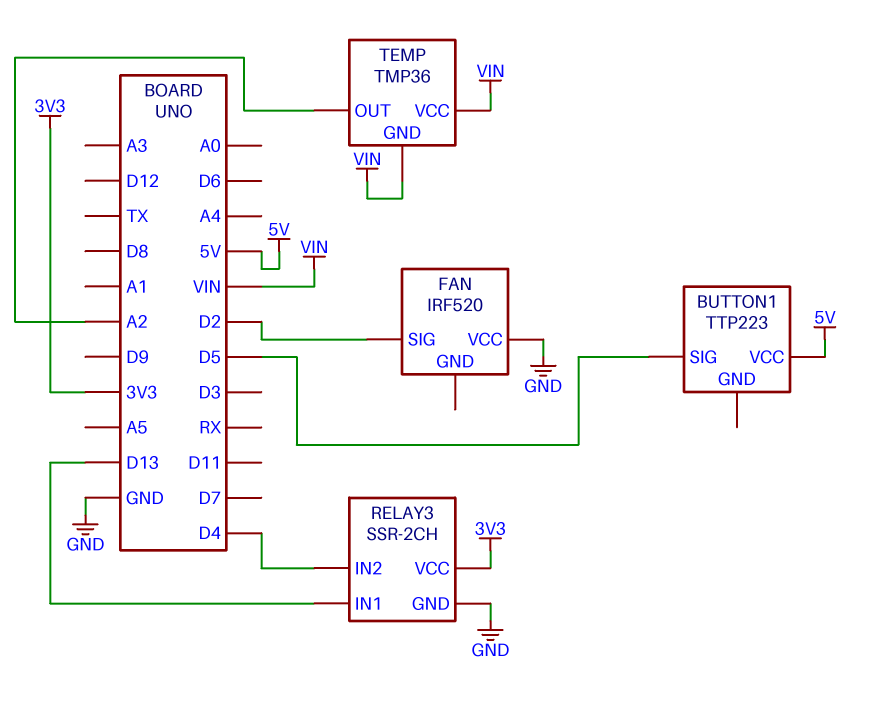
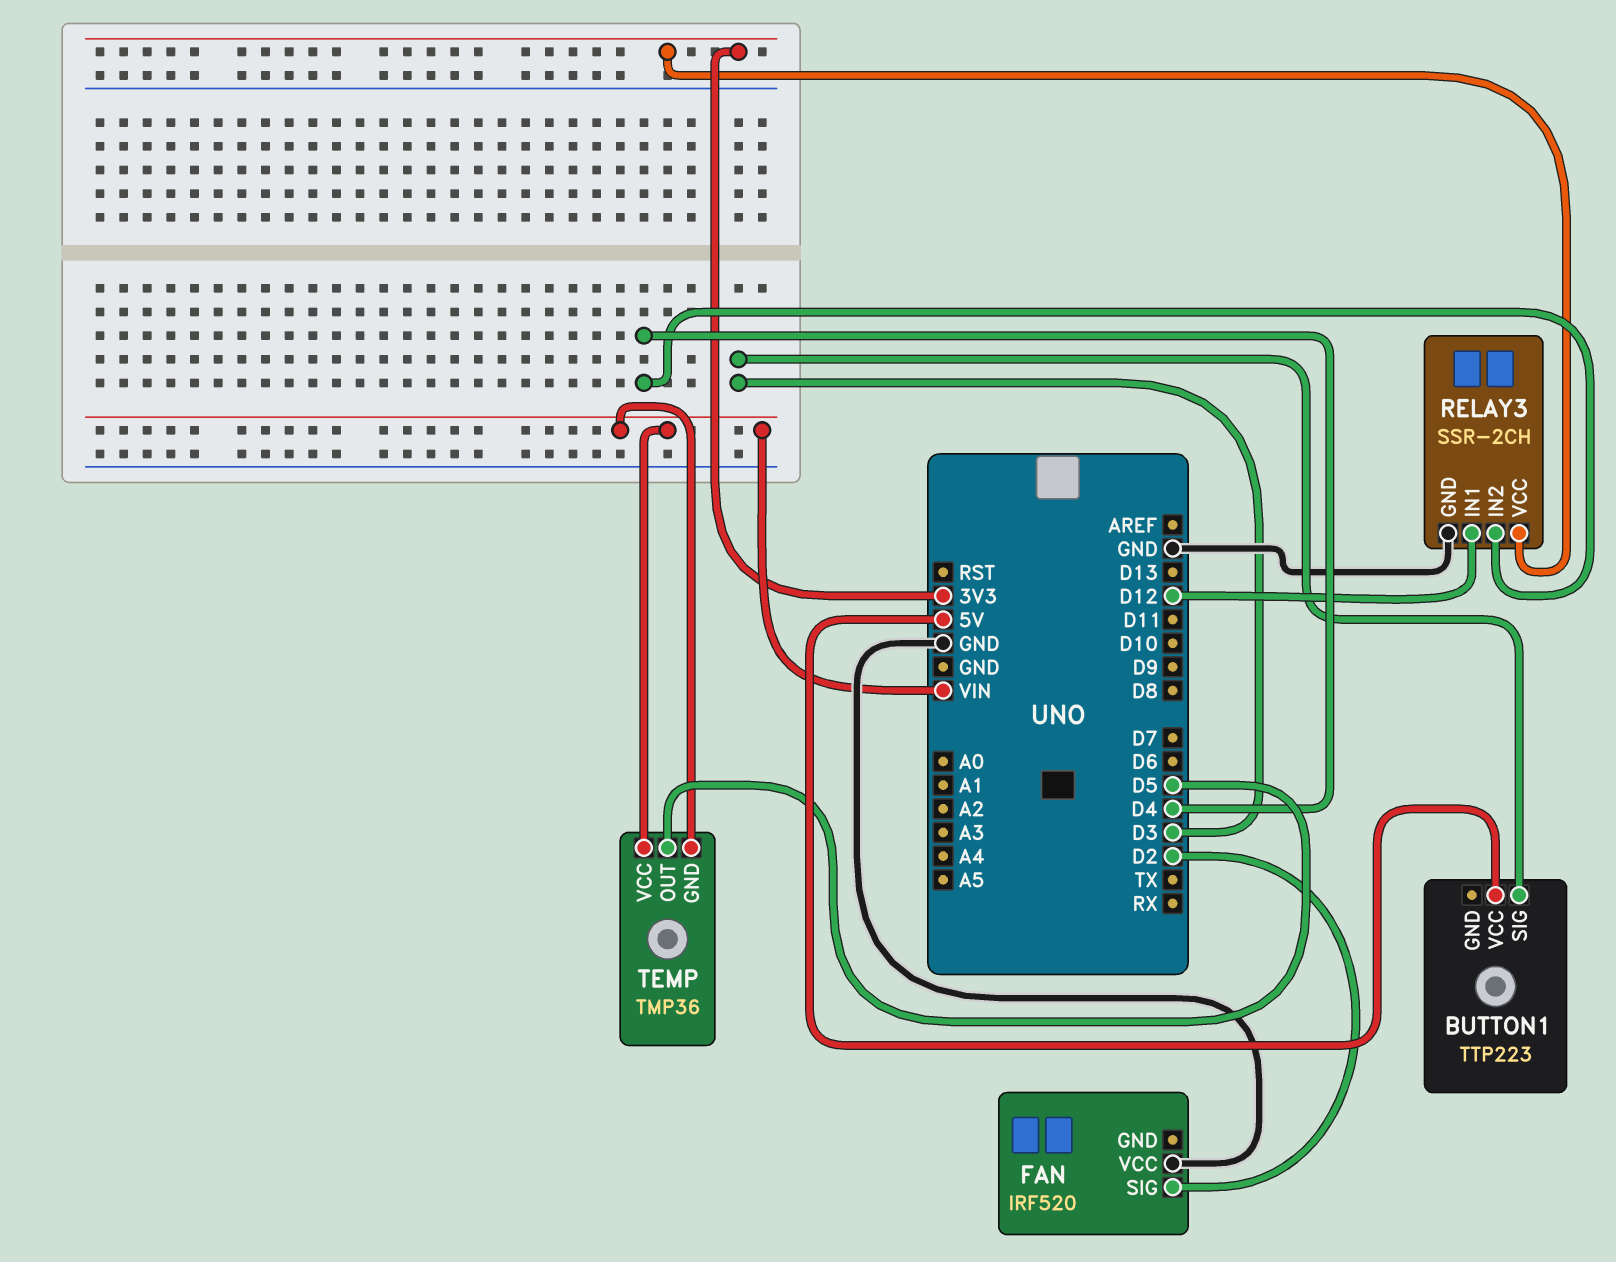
BUTTON1 pin SIG: D5 -> D3
RELAY3 pin IN1: D13 -> D12
TEMP pin OUT: A2 -> D5

